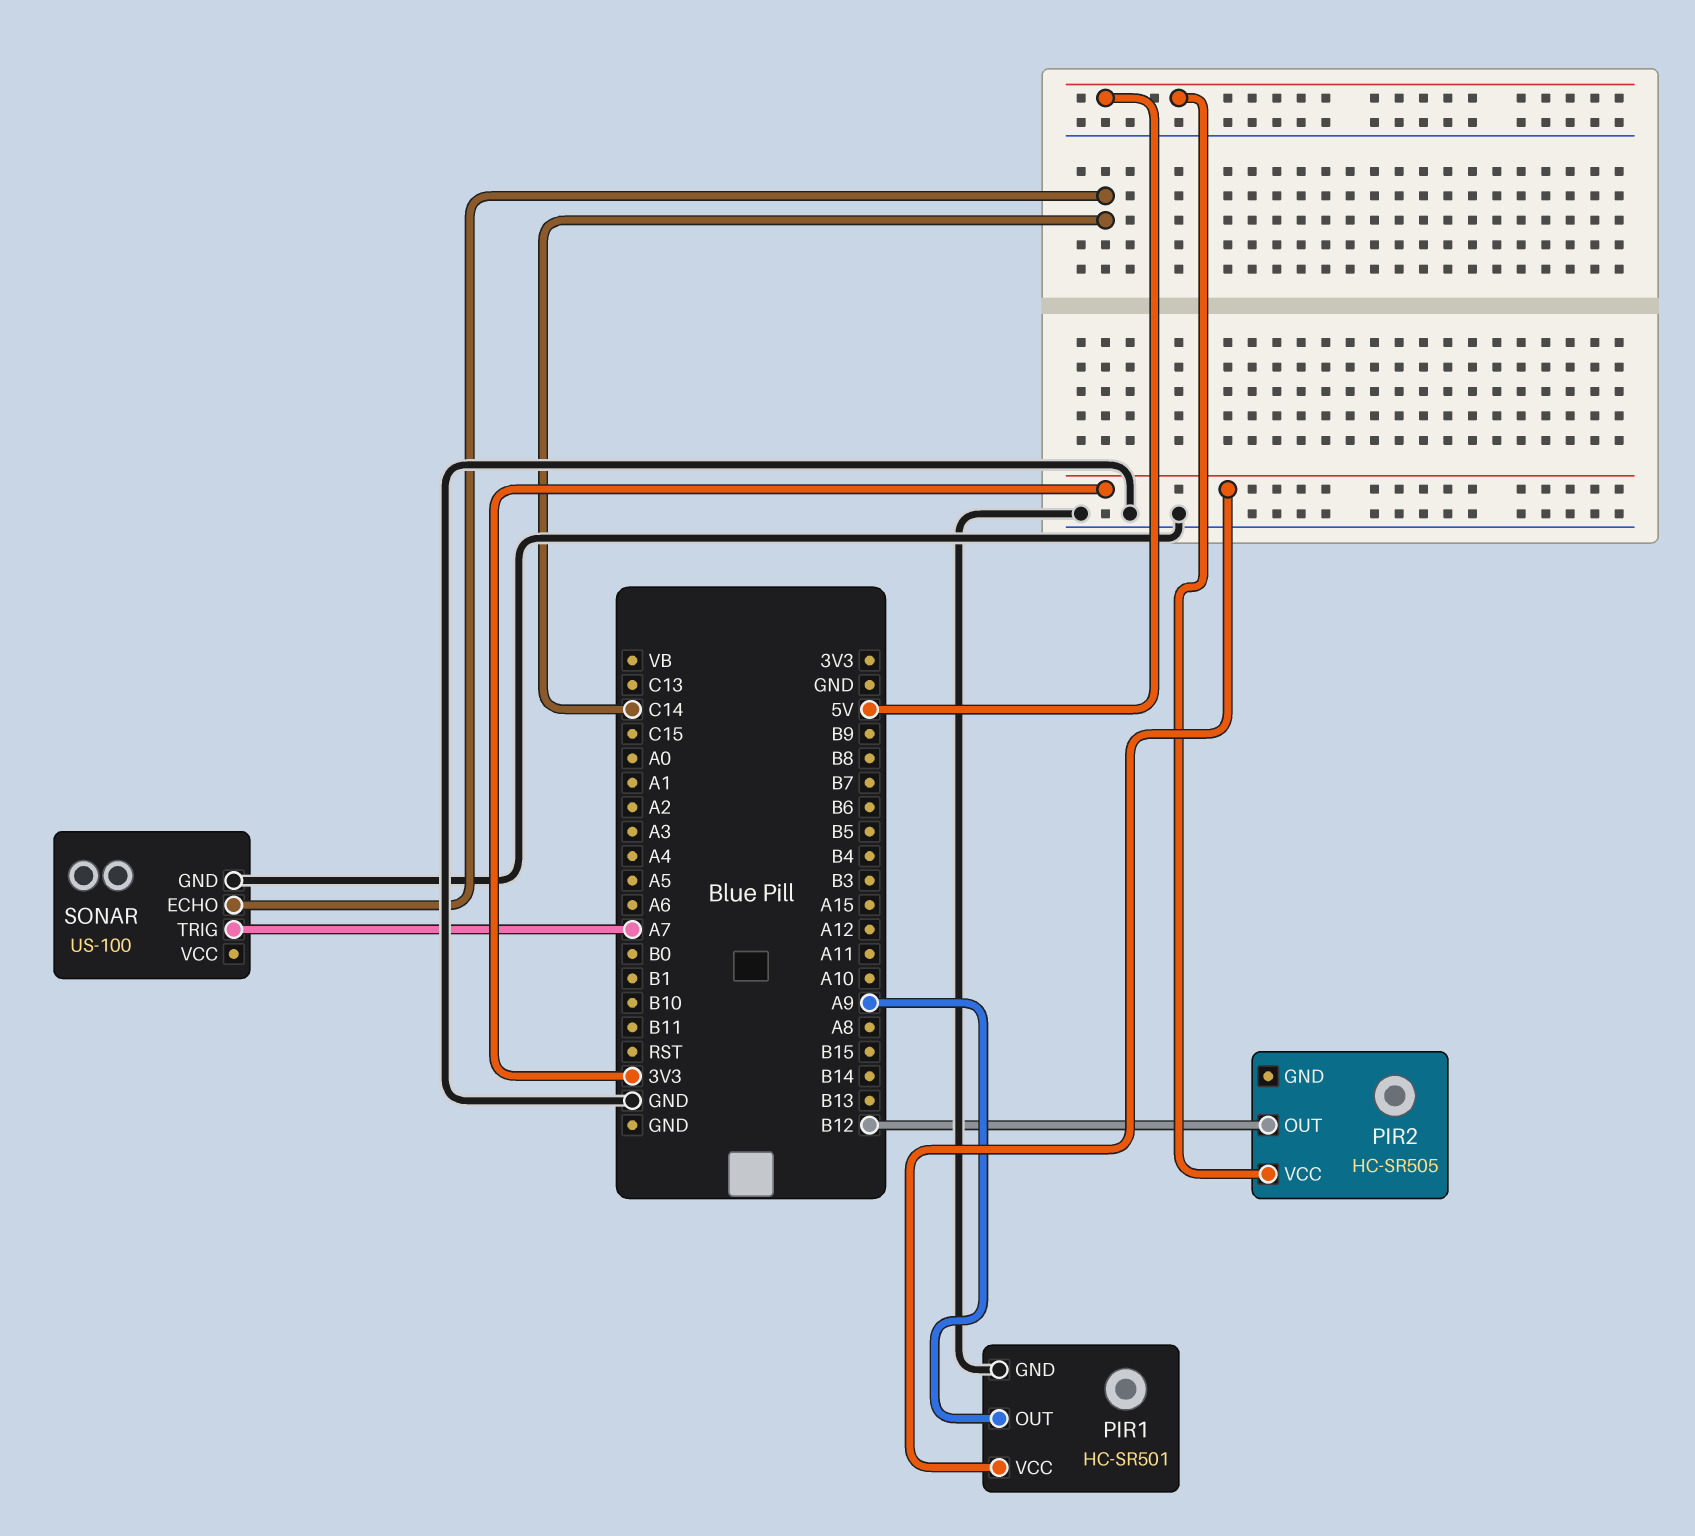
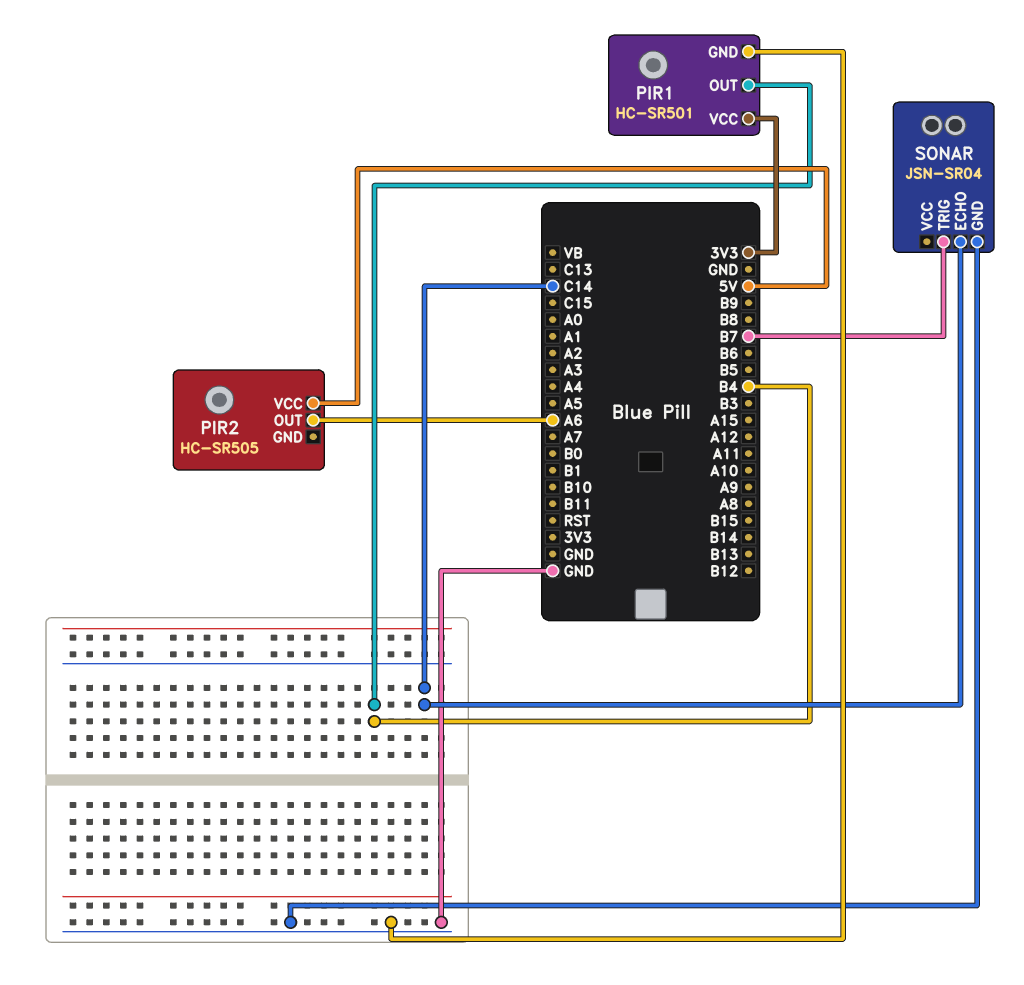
PIR1 pin OUT: A9 -> B4
PIR2 pin OUT: B12 -> A6
SONAR: US-100 -> JSN-SR04
SONAR pin TRIG: A7 -> B7

